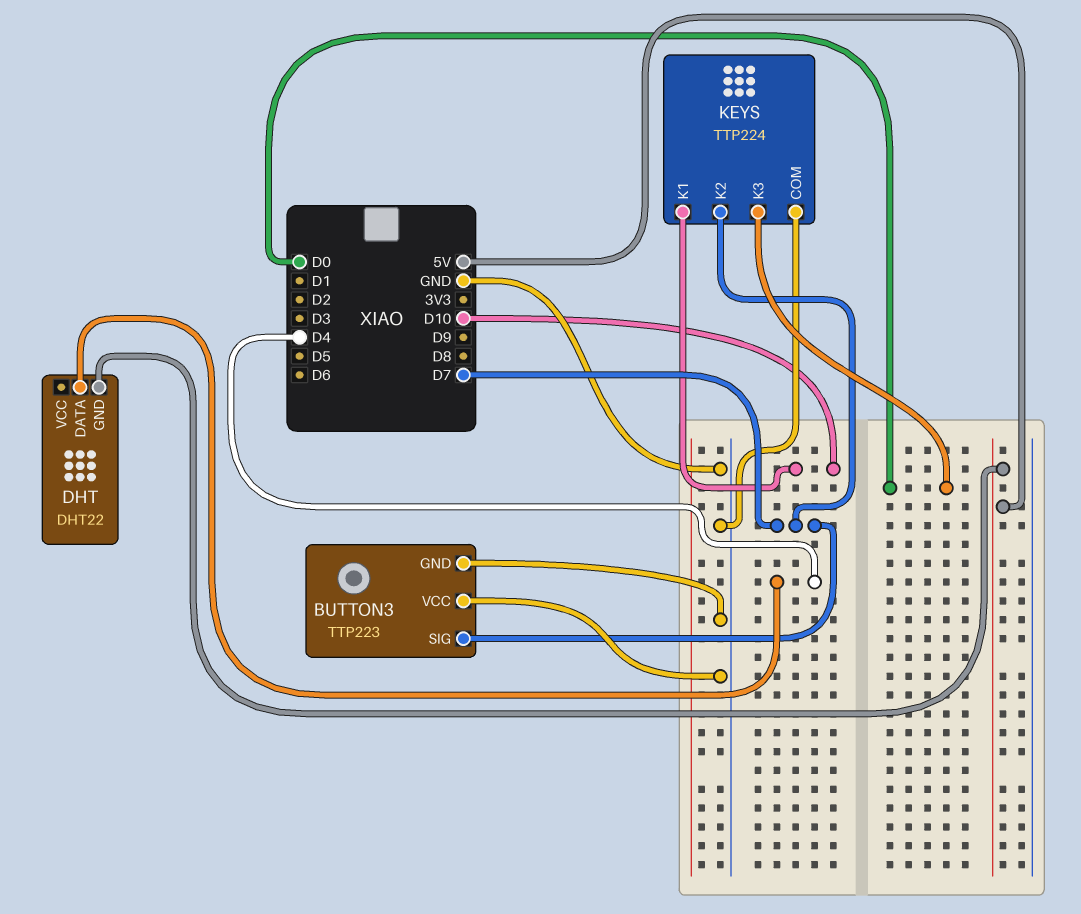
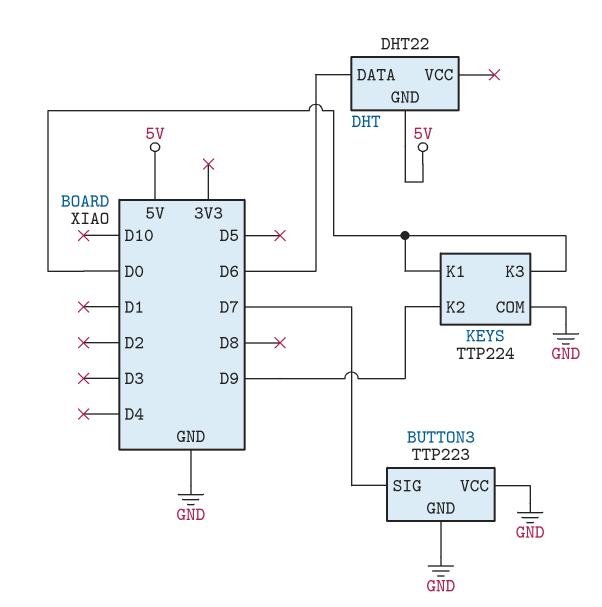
DHT pin DATA: D4 -> D6
KEYS pin K1: D10 -> D0
KEYS pin K2: D7 -> D9

